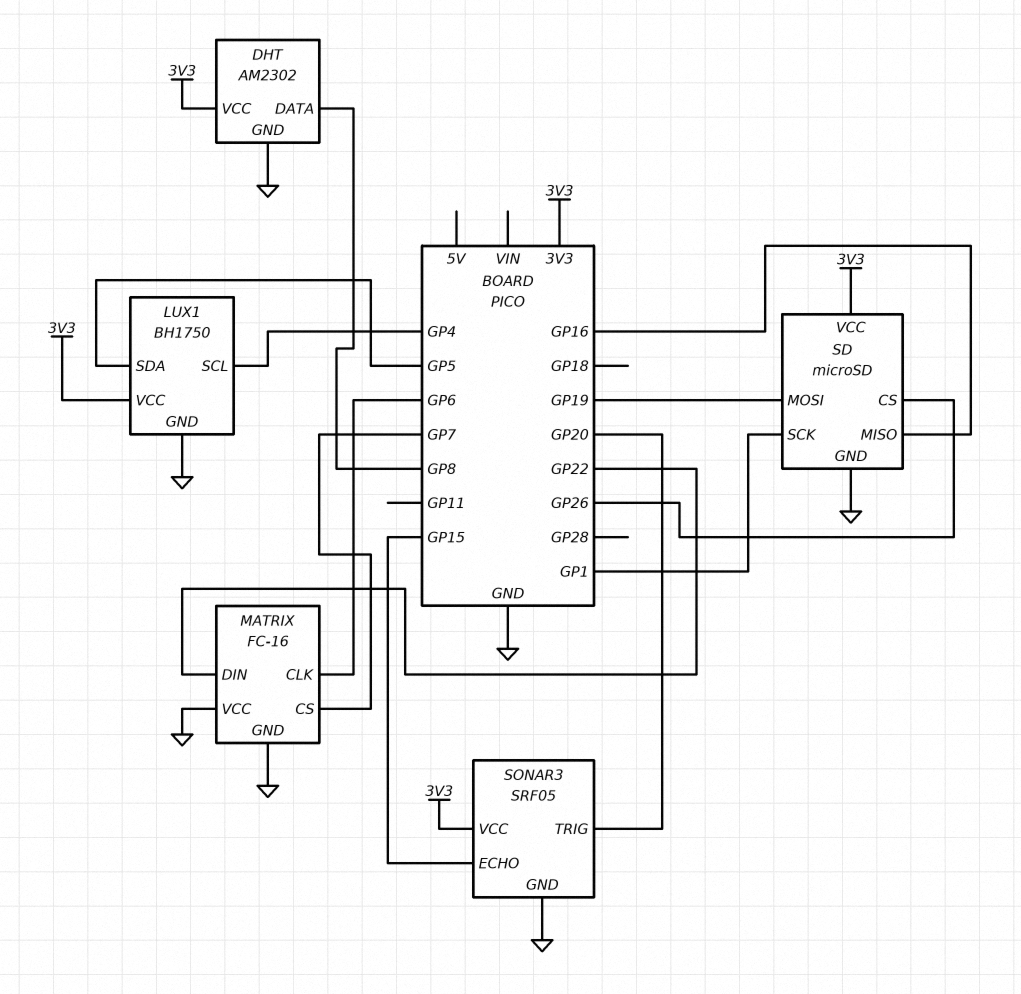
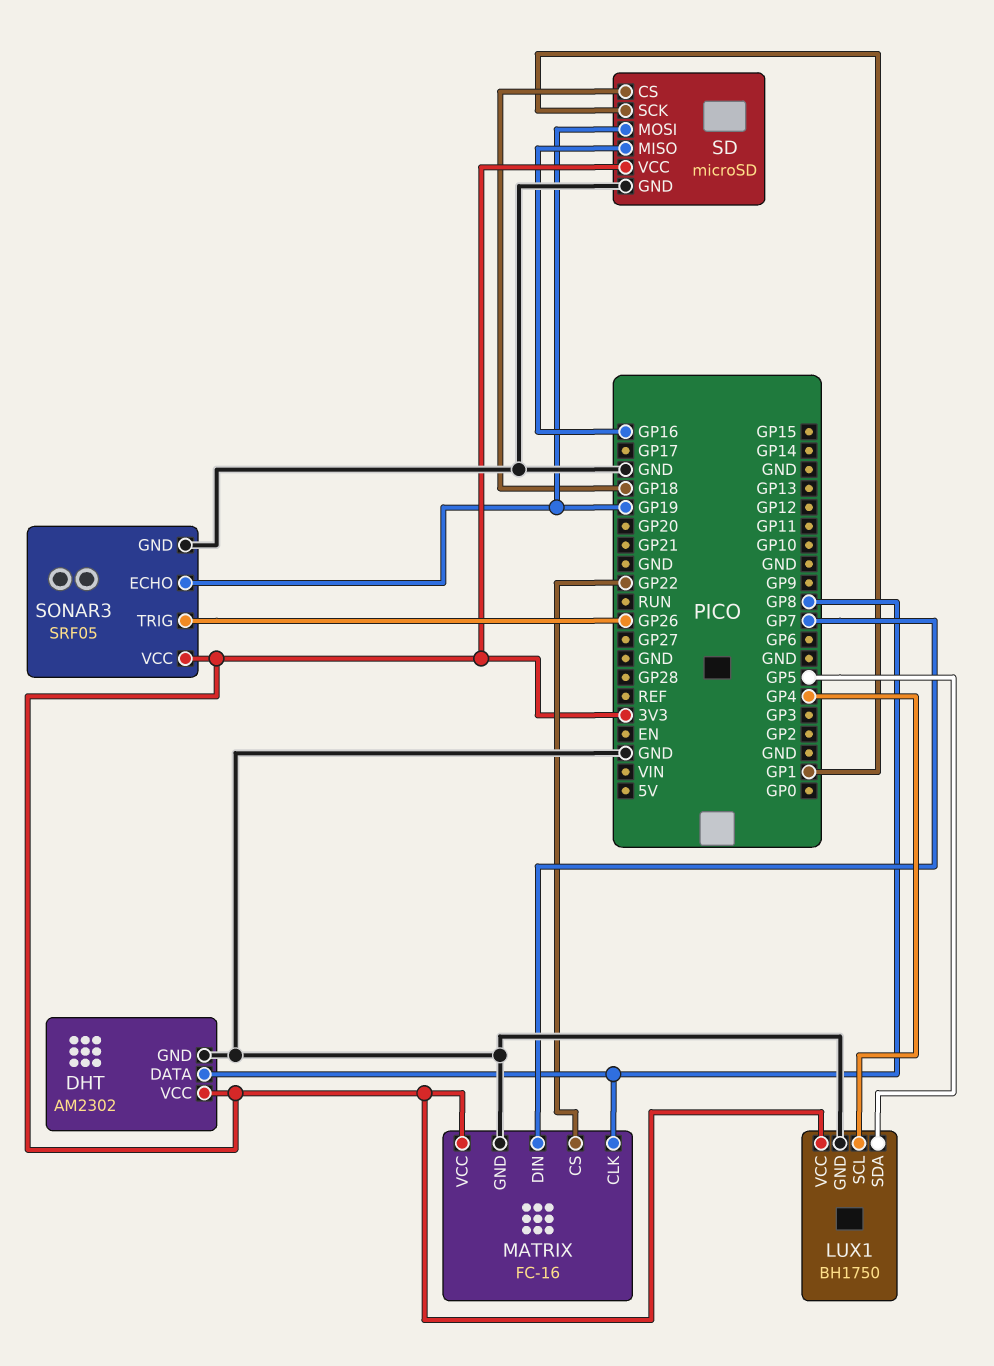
MATRIX pin CLK: GP6 -> GP8
MATRIX pin CS: GP7 -> GP22
MATRIX pin DIN: GP22 -> GP7
MATRIX pin VCC: GND -> 3V3
SD pin CS: GP26 -> GP18
SONAR3 pin ECHO: GP15 -> GP19
SONAR3 pin TRIG: GP20 -> GP26

